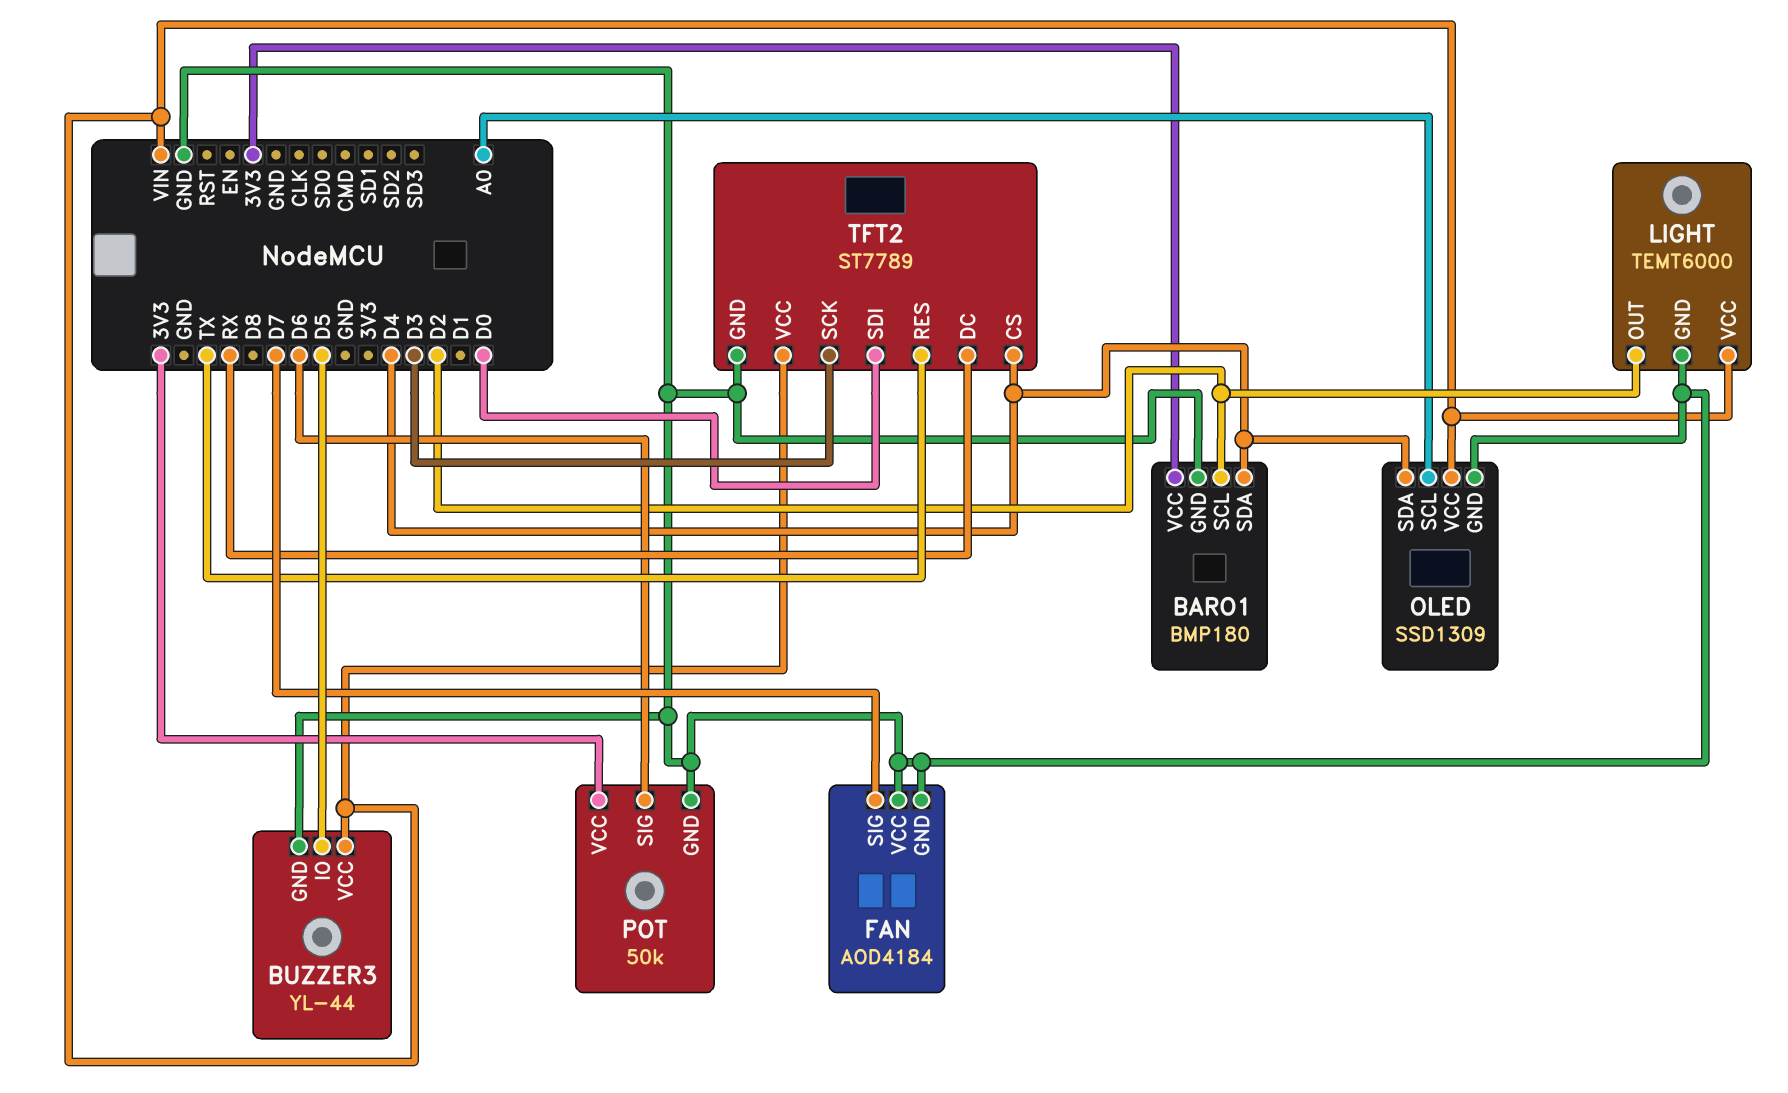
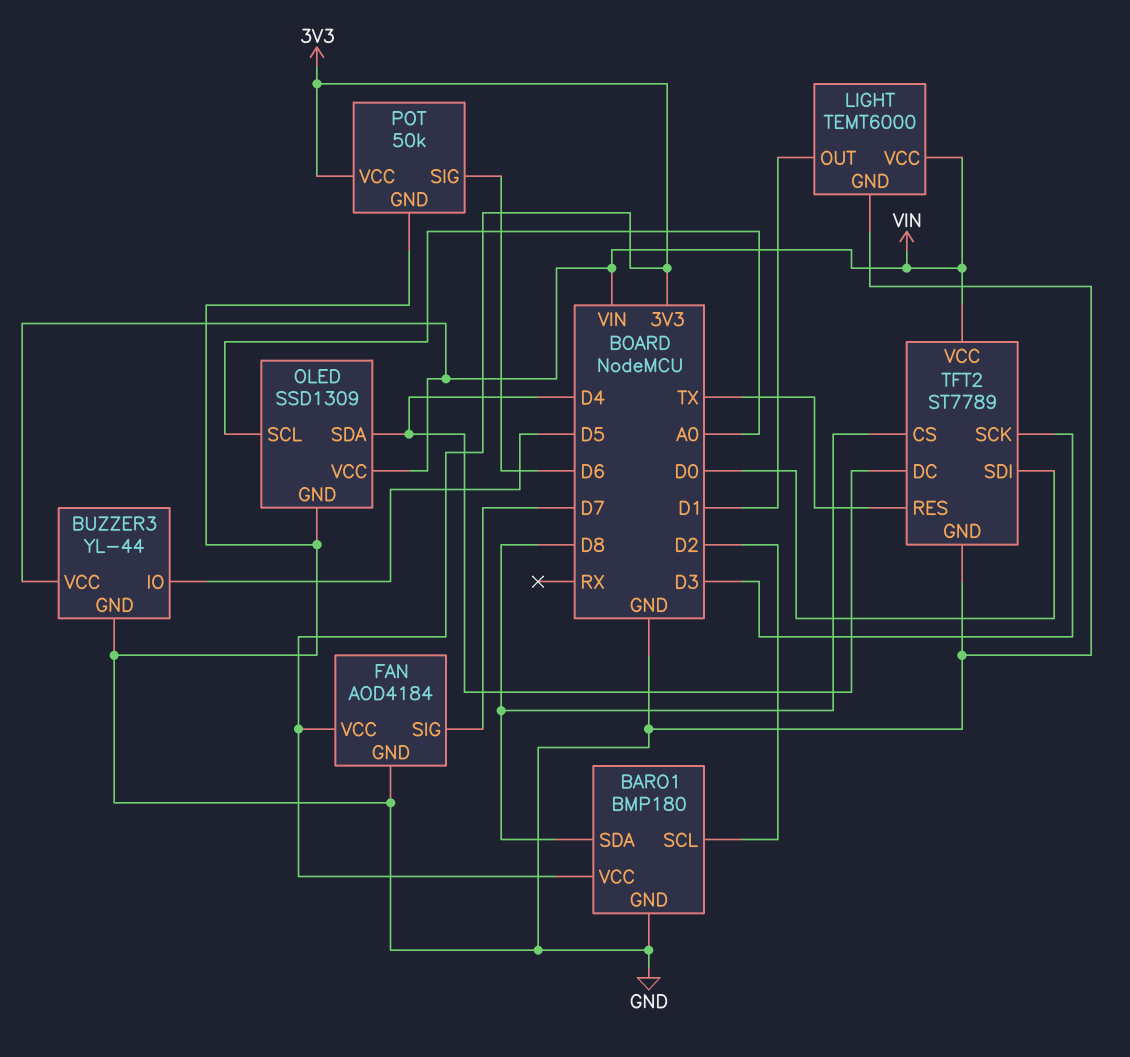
BARO1 pin SDA: D4 -> D8
FAN pin VCC: GND -> 3V3
LIGHT pin OUT: D2 -> D1
TFT2 pin CS: D4 -> D8
TFT2 pin DC: RX -> D4

